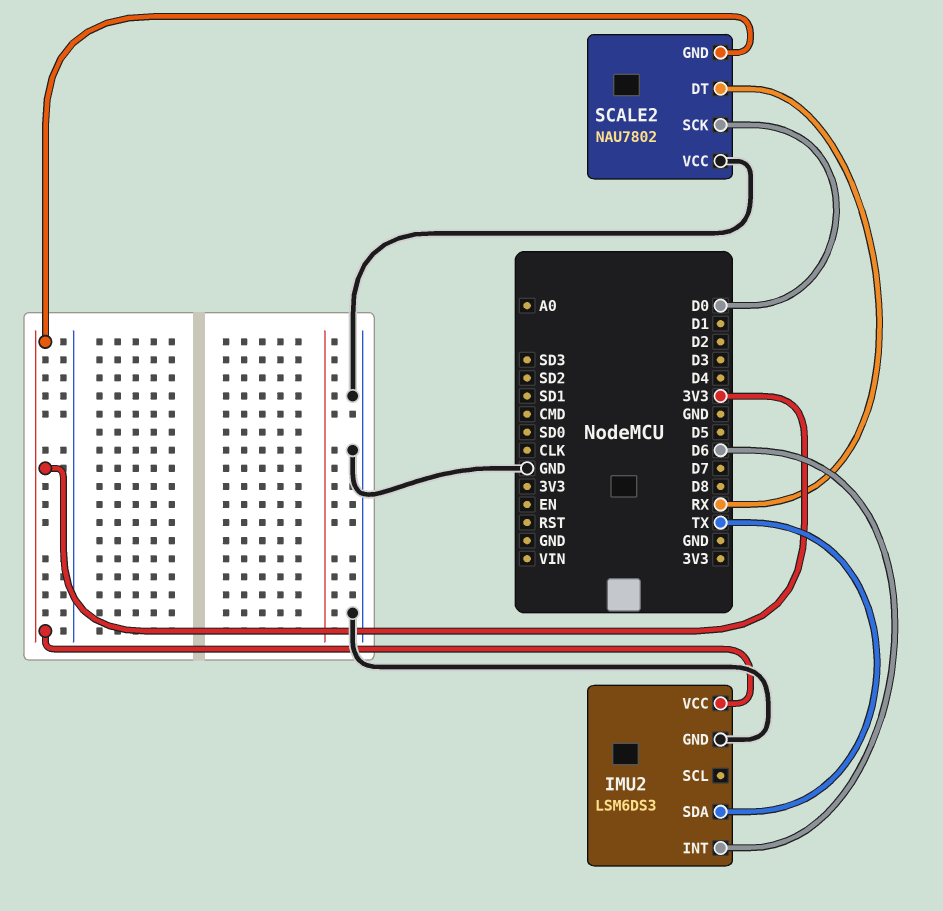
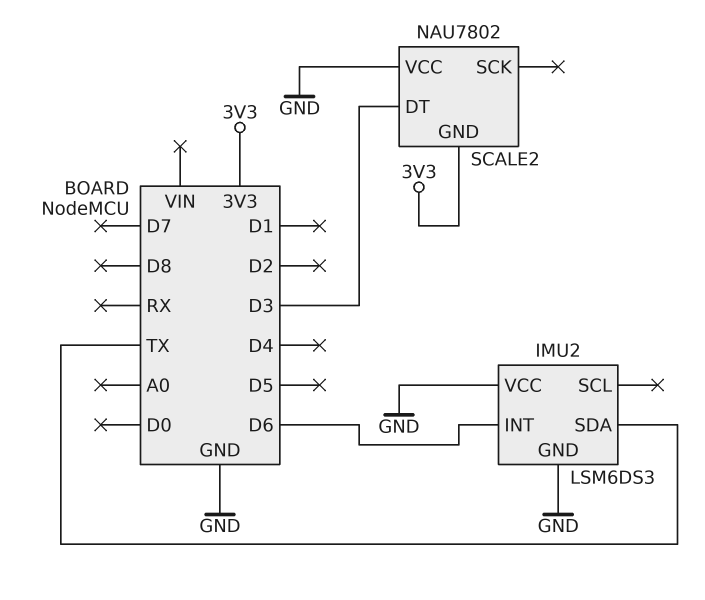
IMU2 pin VCC: 3V3 -> GND
SCALE2 pin DT: RX -> D3
SCALE2 pin SCK: D0 -> none

